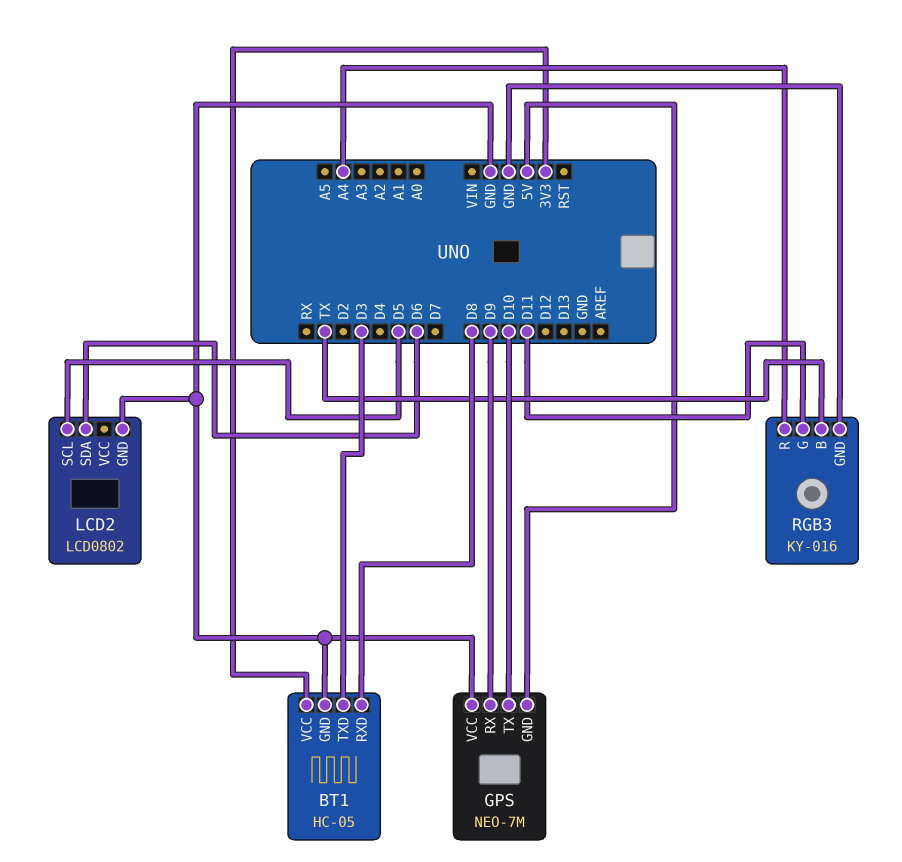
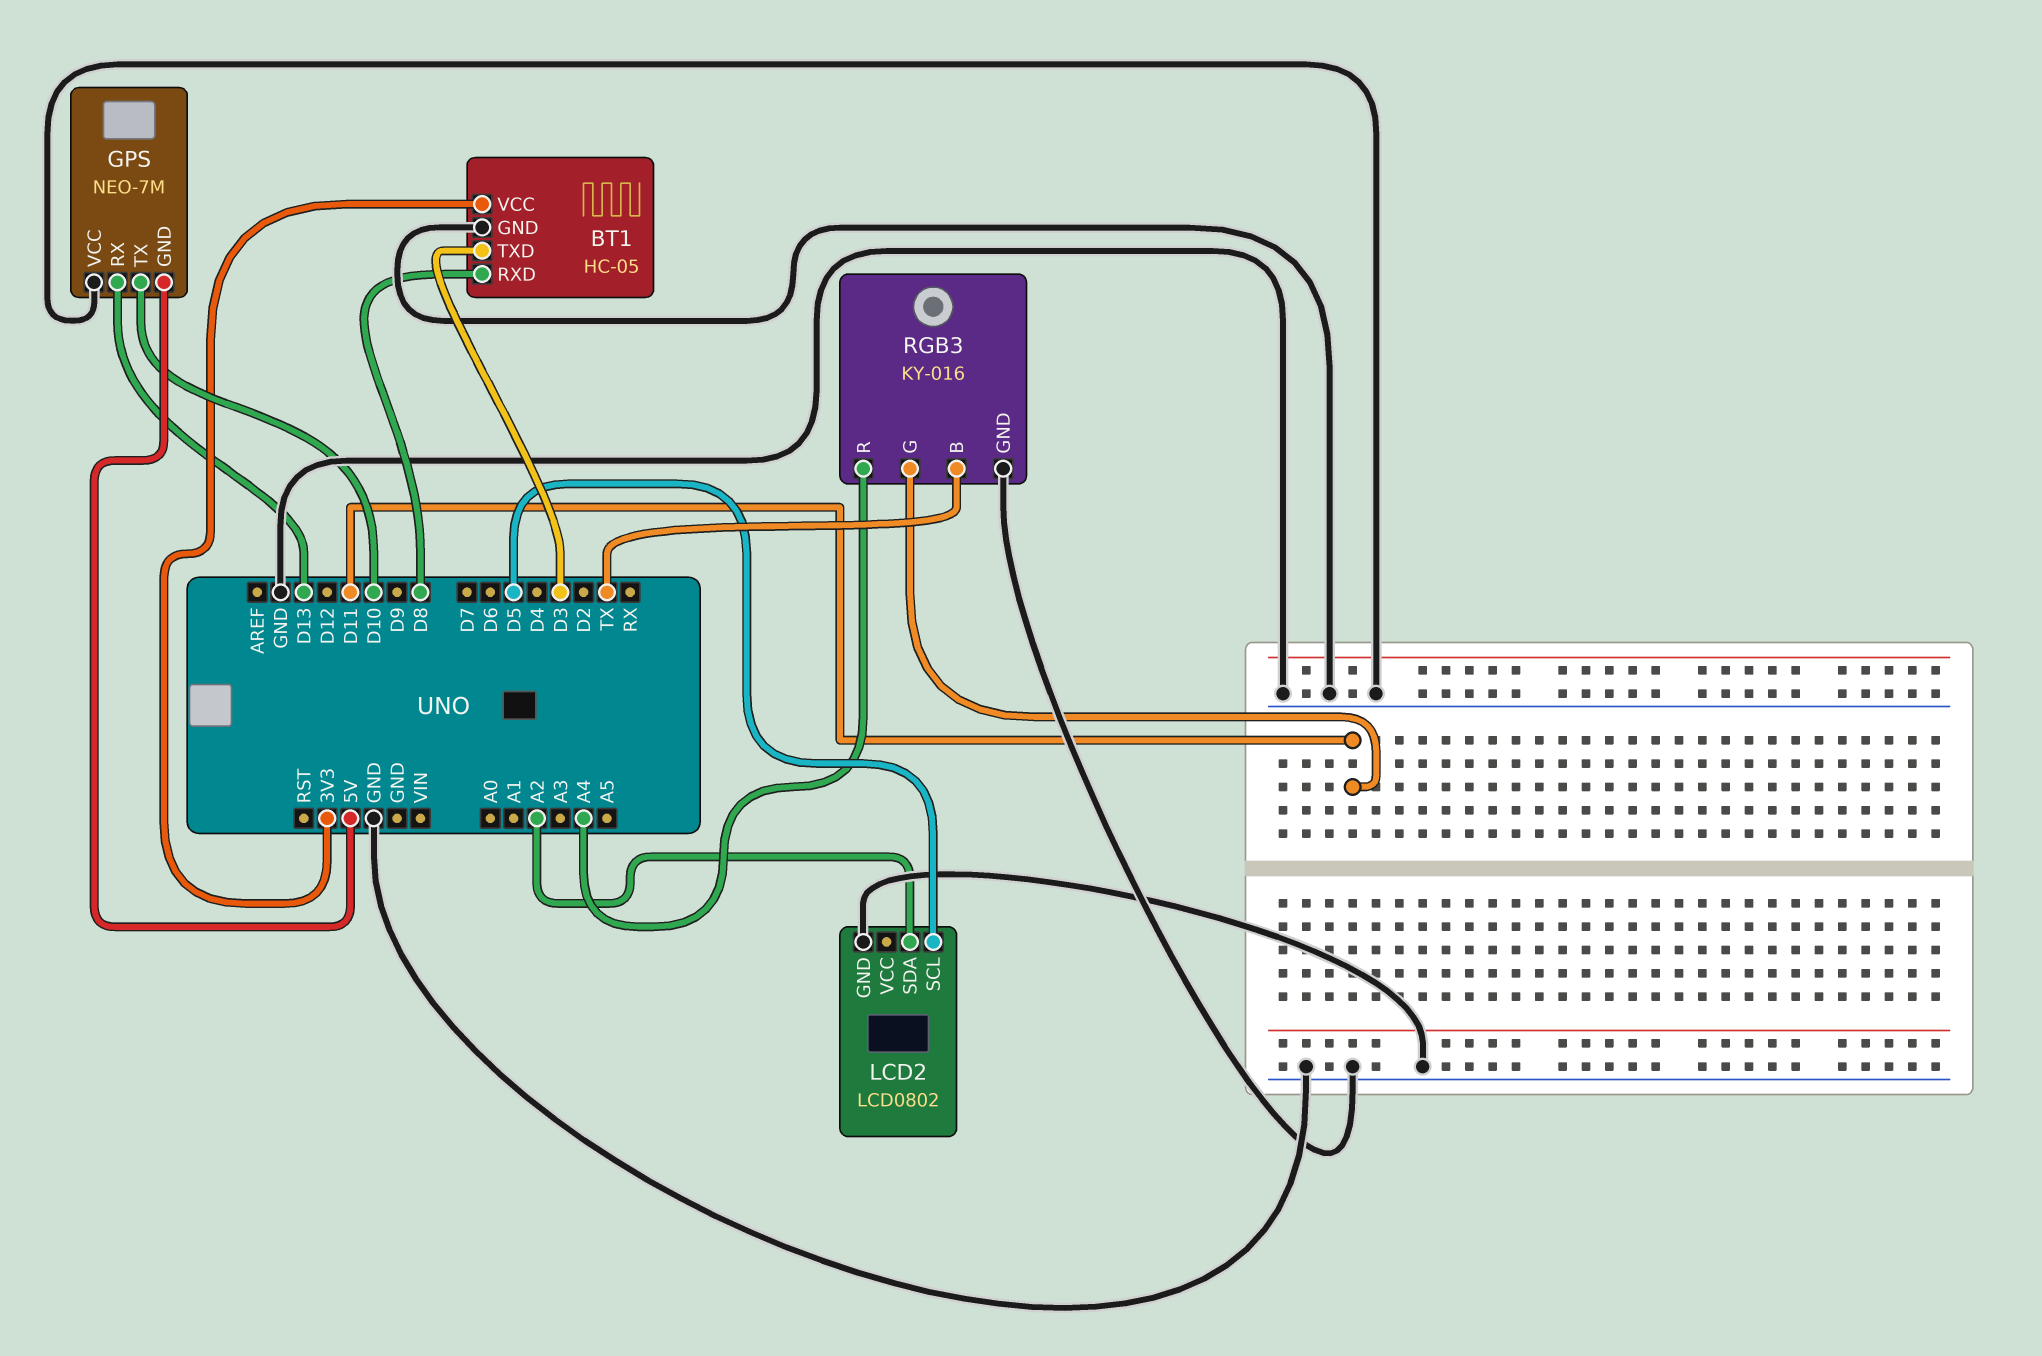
GPS pin RX: D9 -> D13
LCD2 pin SDA: D6 -> A2

